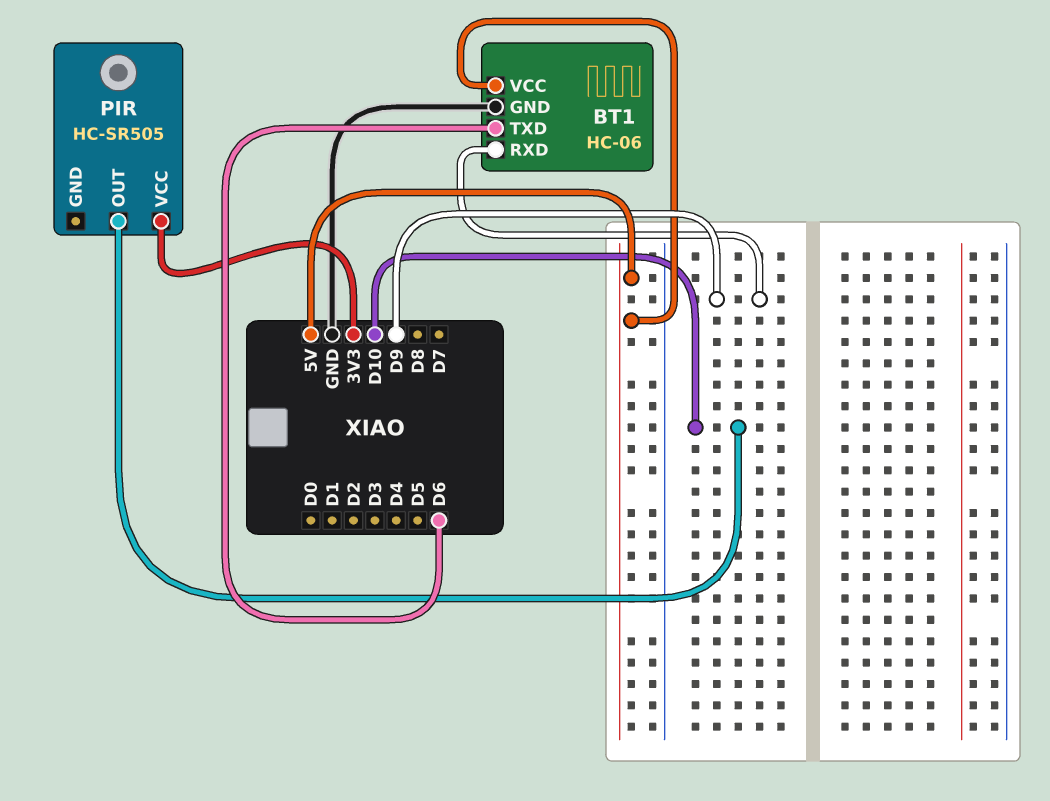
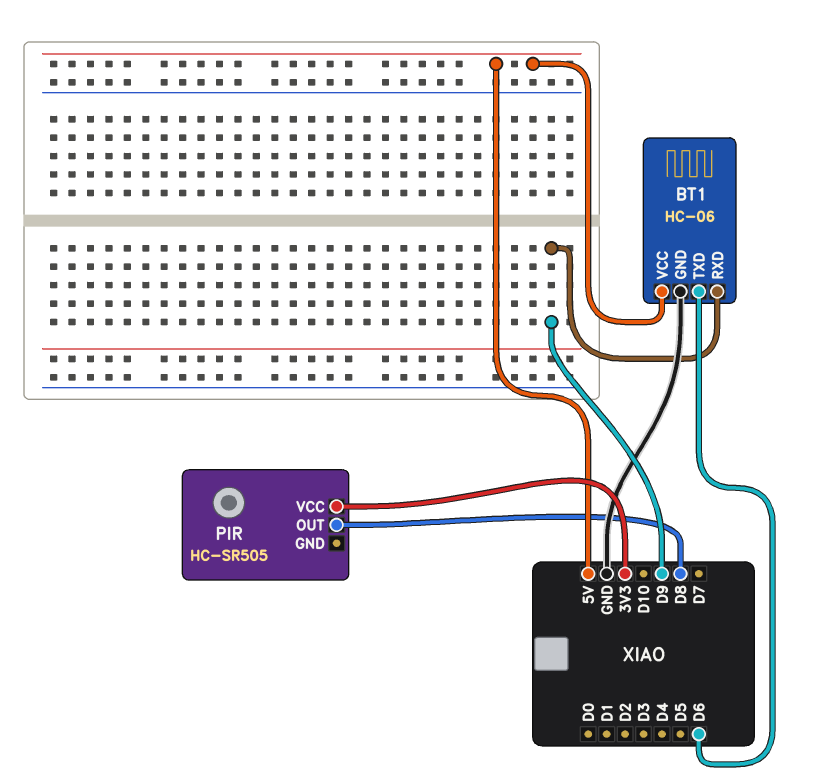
PIR pin OUT: D10 -> D8

